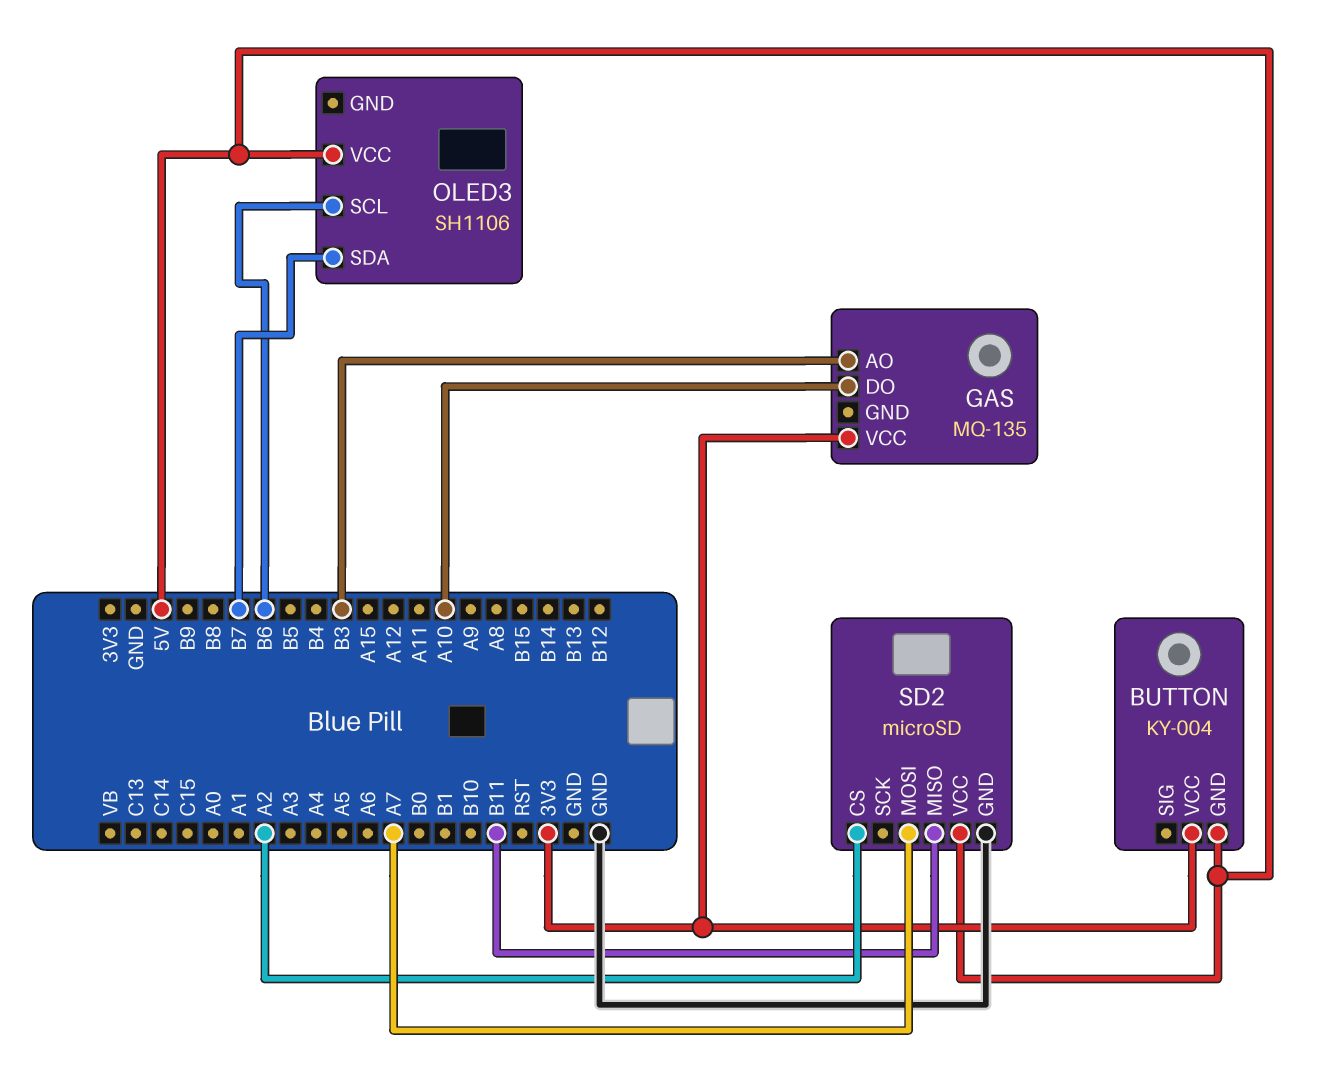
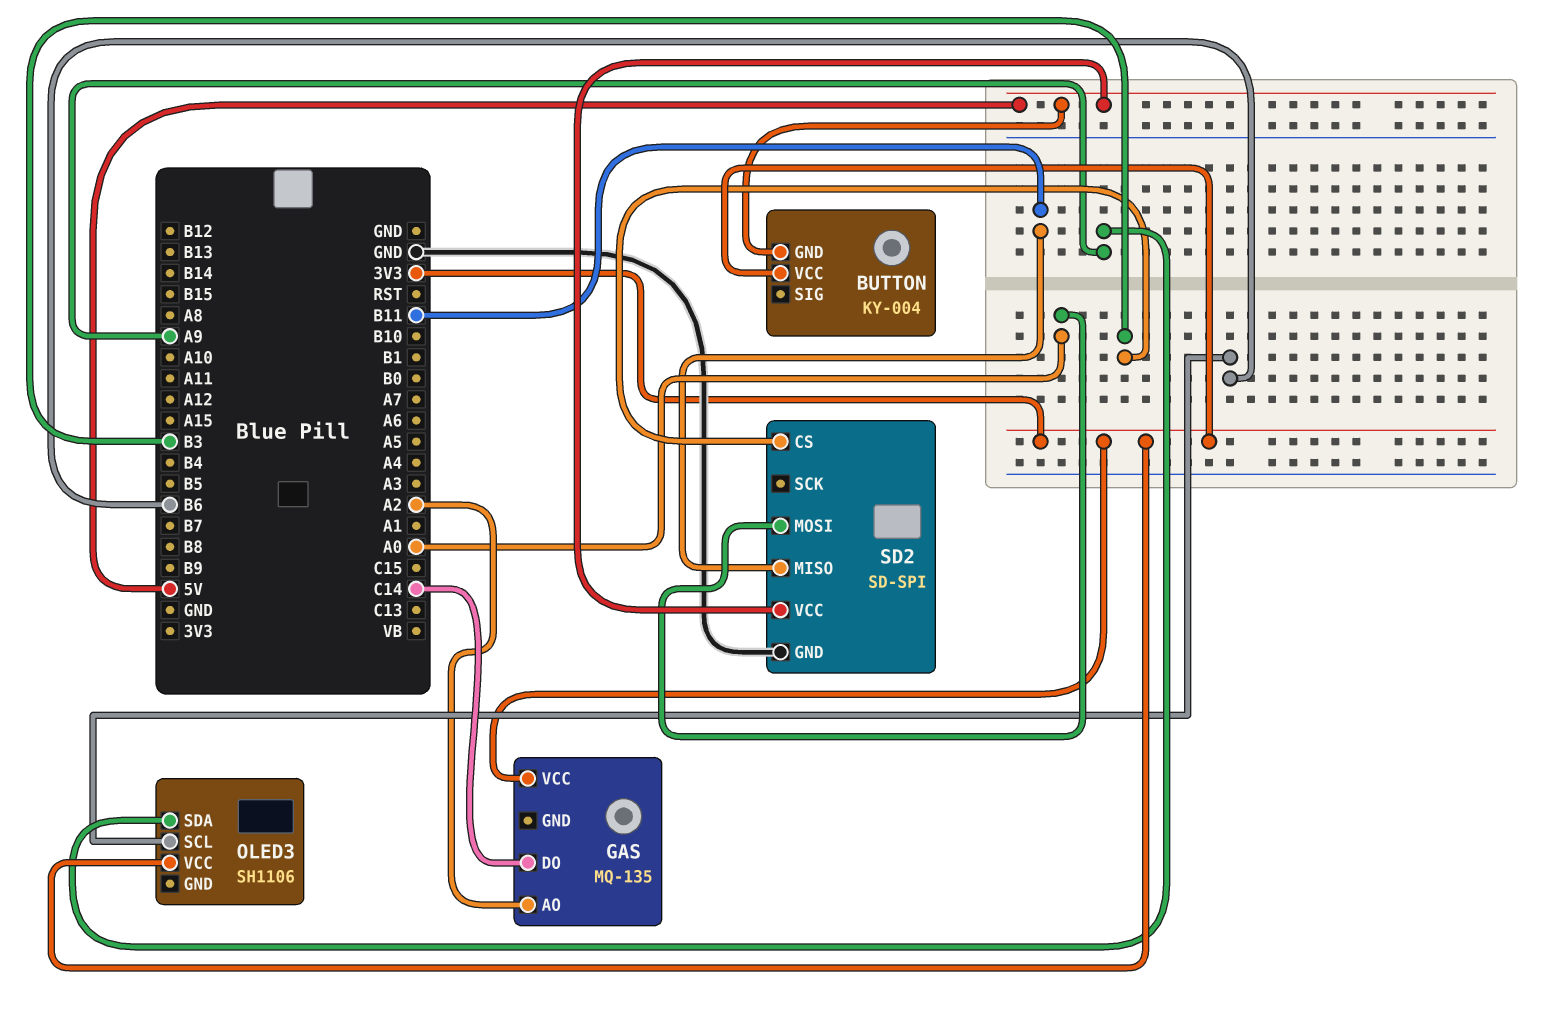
GAS pin AO: B3 -> A2
GAS pin DO: A10 -> C14
OLED3 pin SDA: B7 -> A9
OLED3 pin VCC: 5V -> 3V3
SD2: microSD -> SD-SPI
SD2 pin CS: A2 -> B3
SD2 pin MOSI: A7 -> A0

